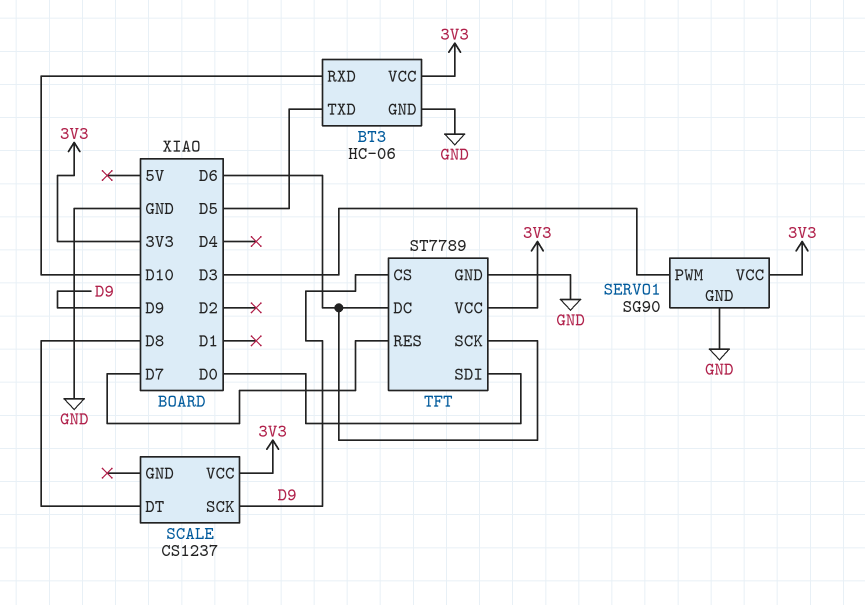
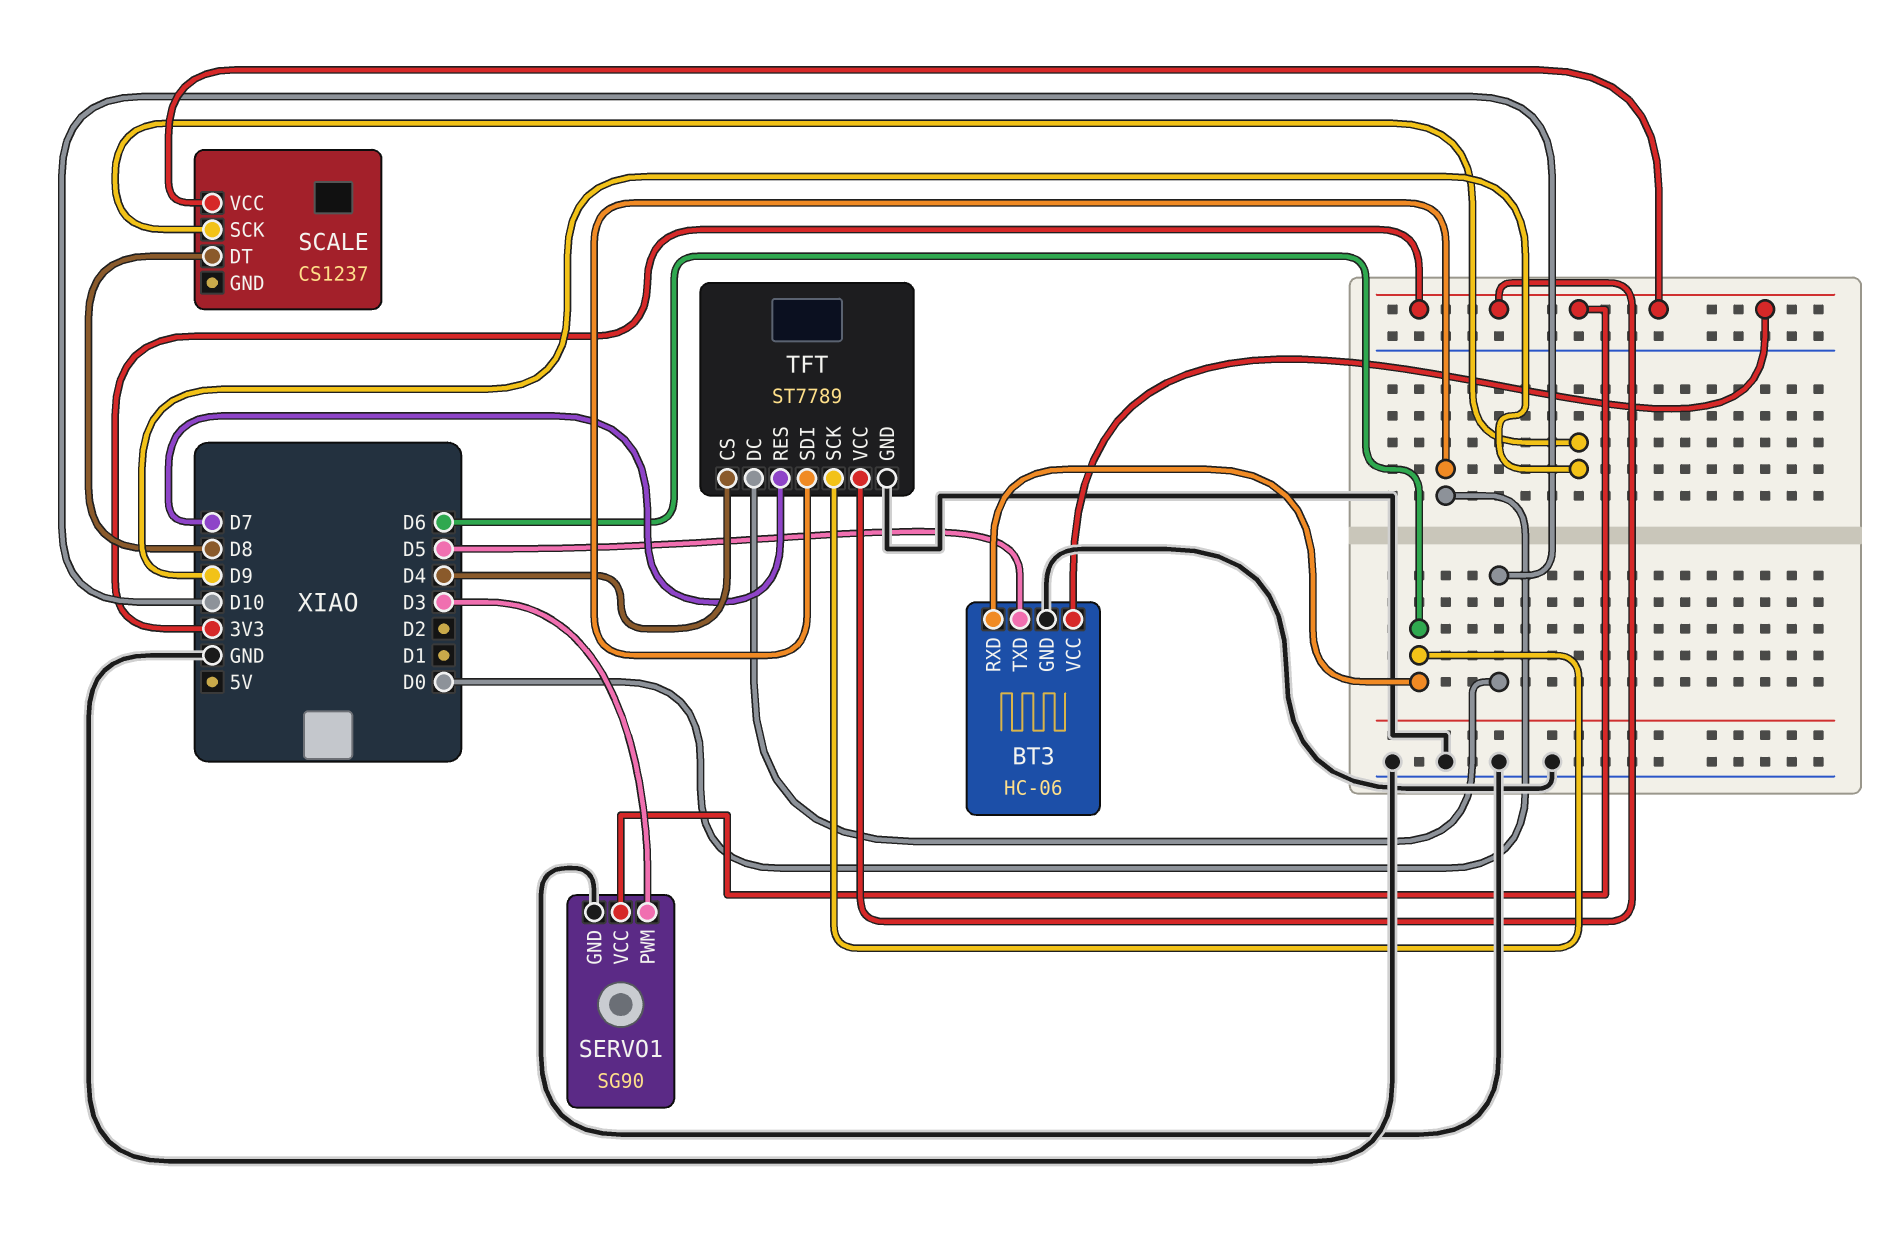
BT3 pin RXD: D10 -> D6
TFT pin CS: D9 -> D4
TFT pin DC: D6 -> D10

